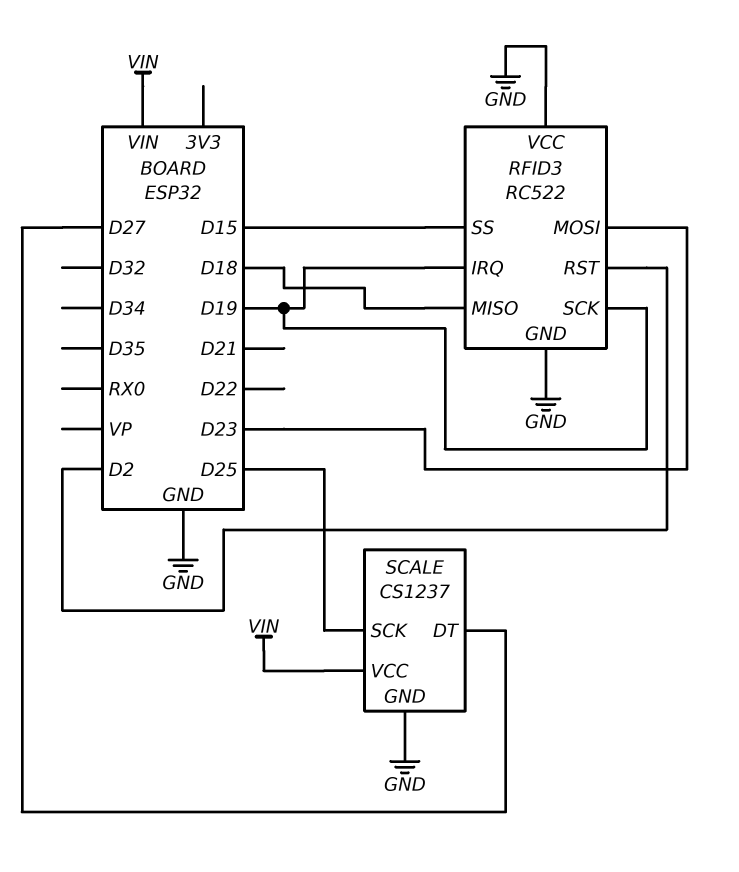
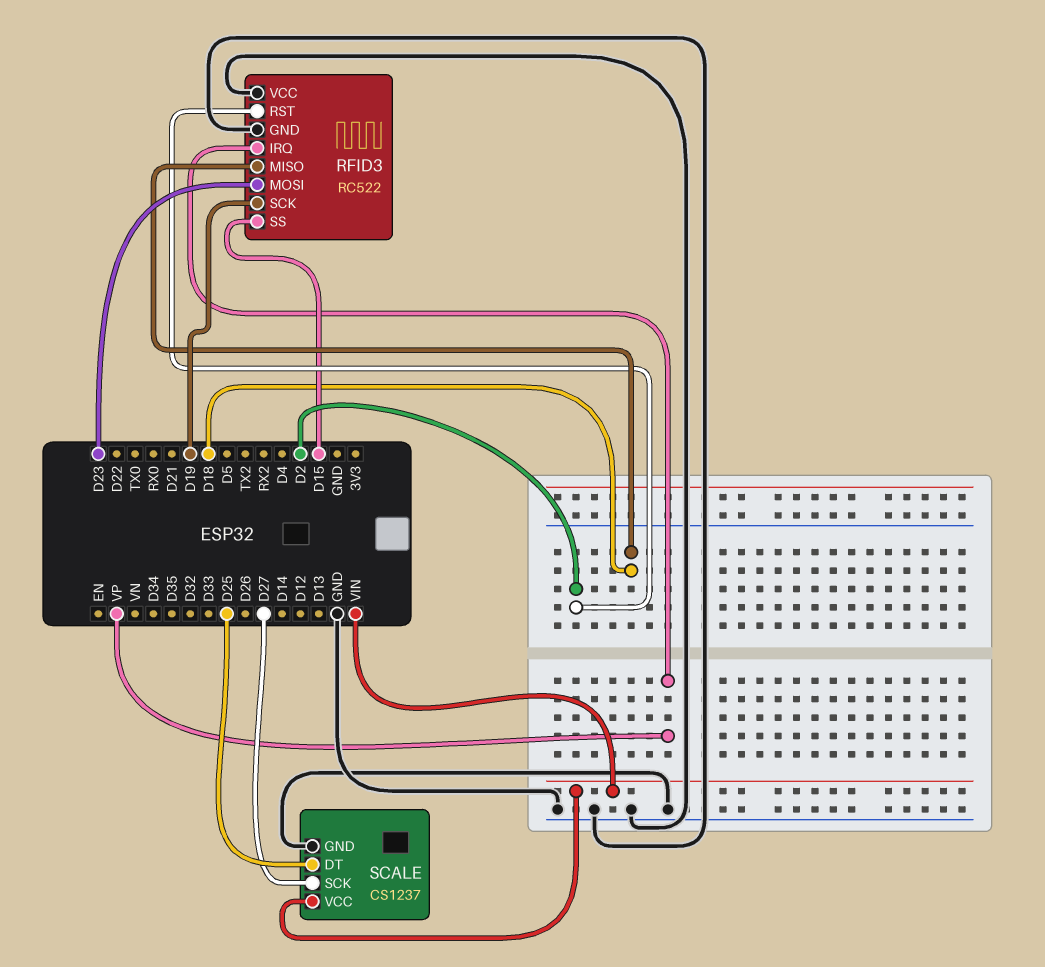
RFID3 pin IRQ: D19 -> VP
SCALE pin DT: D27 -> D25
SCALE pin SCK: D25 -> D27

